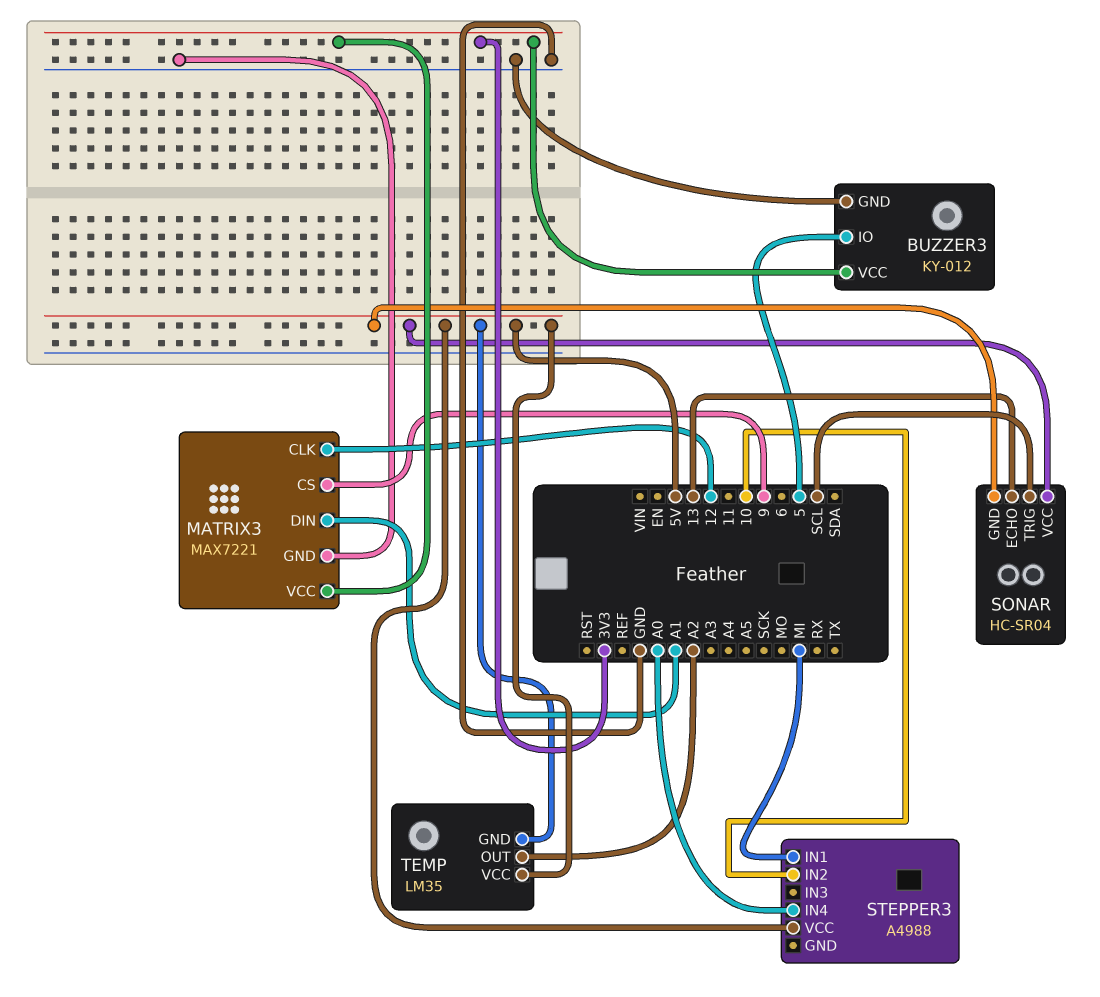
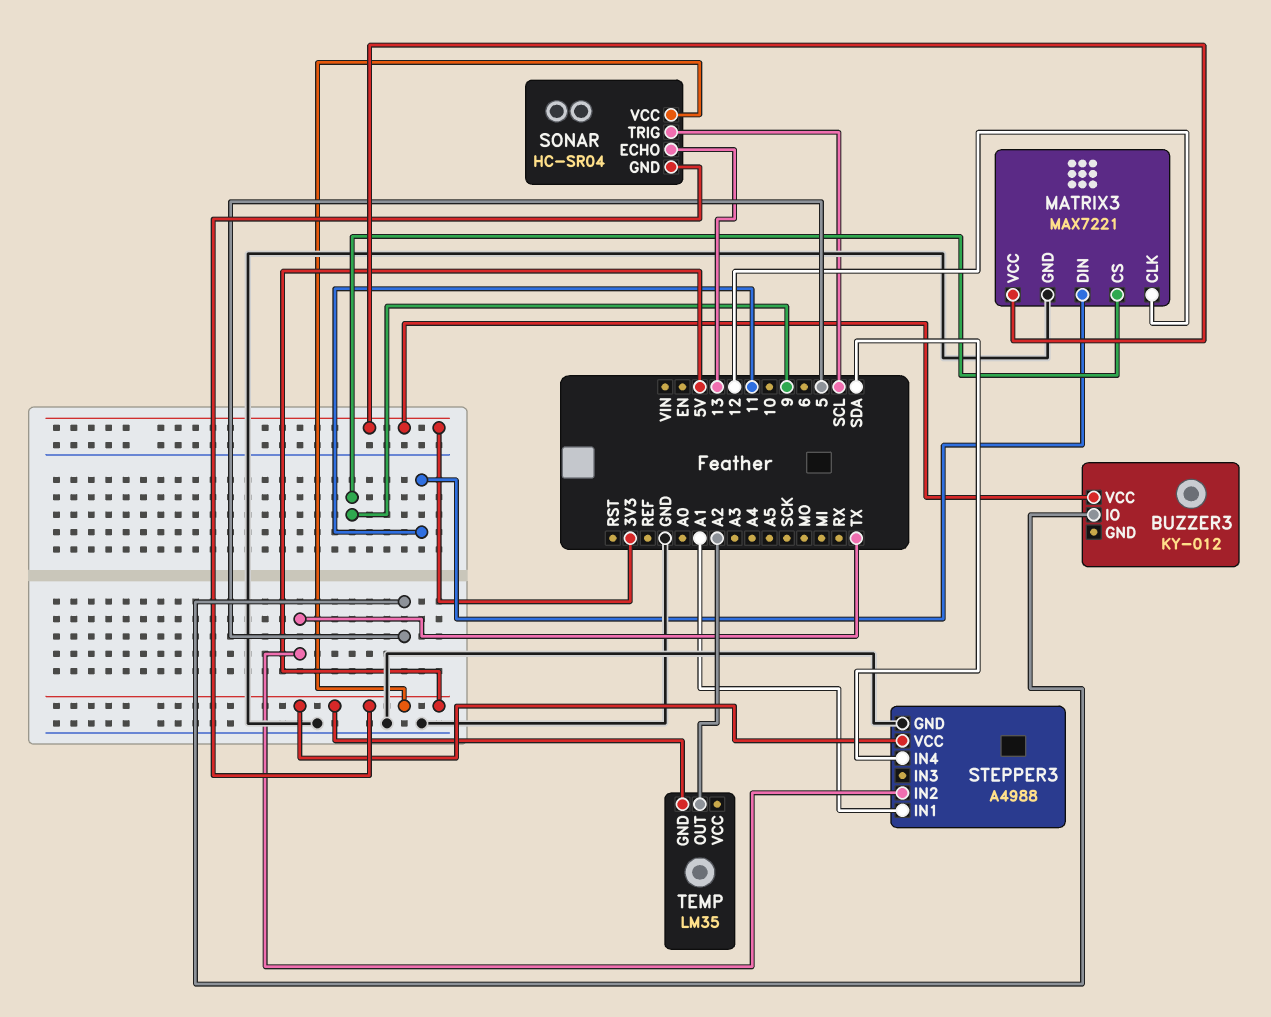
BUZZER3 pin GND: GND -> none
MATRIX3 pin DIN: A1 -> 11
STEPPER3 pin GND: none -> GND
STEPPER3 pin IN1: MI -> A1
STEPPER3 pin IN2: 10 -> TX
STEPPER3 pin IN4: A0 -> SDA
TEMP pin VCC: 5V -> none

